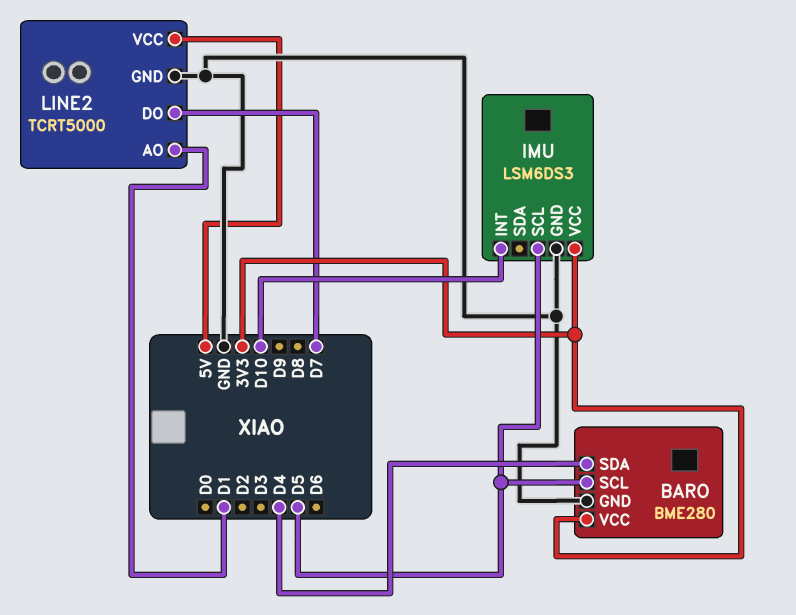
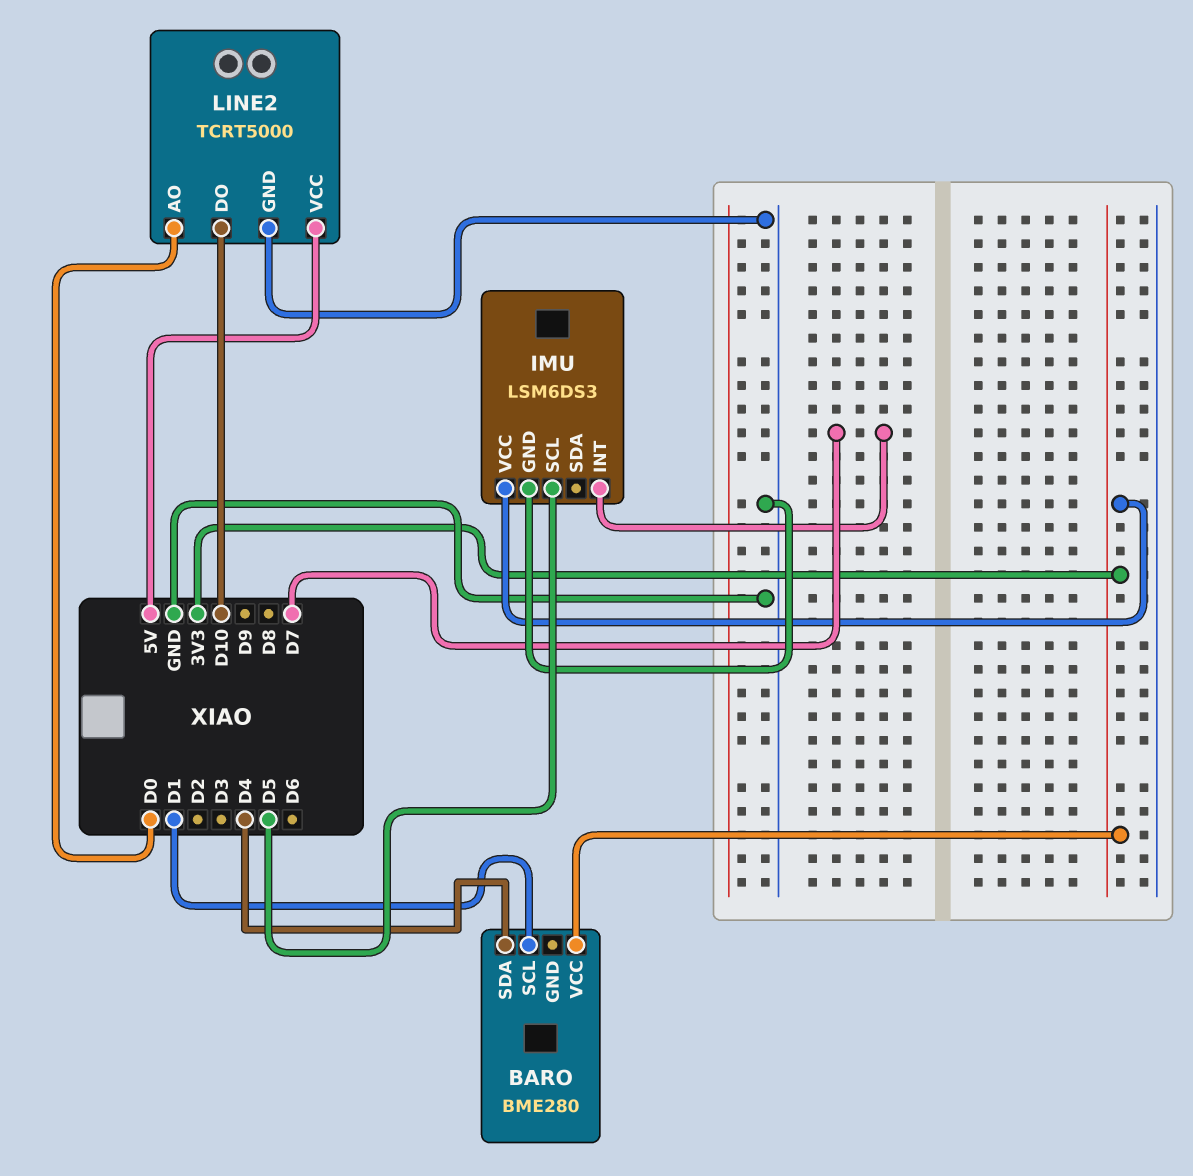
BARO pin GND: GND -> none
BARO pin SCL: D5 -> D1
IMU pin INT: D10 -> D7
LINE2 pin AO: D1 -> D0
LINE2 pin DO: D7 -> D10

